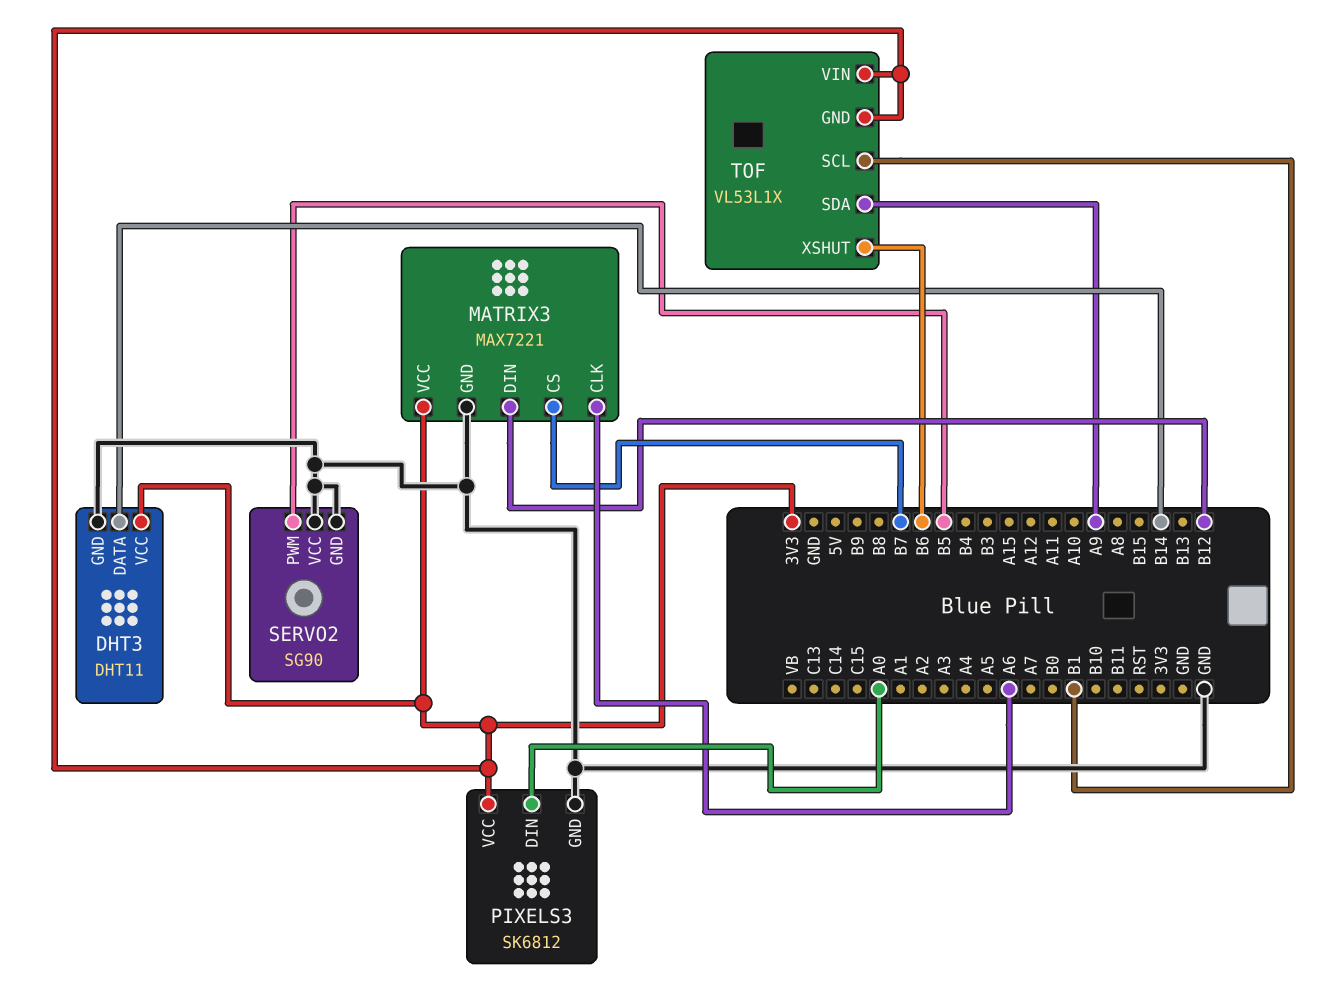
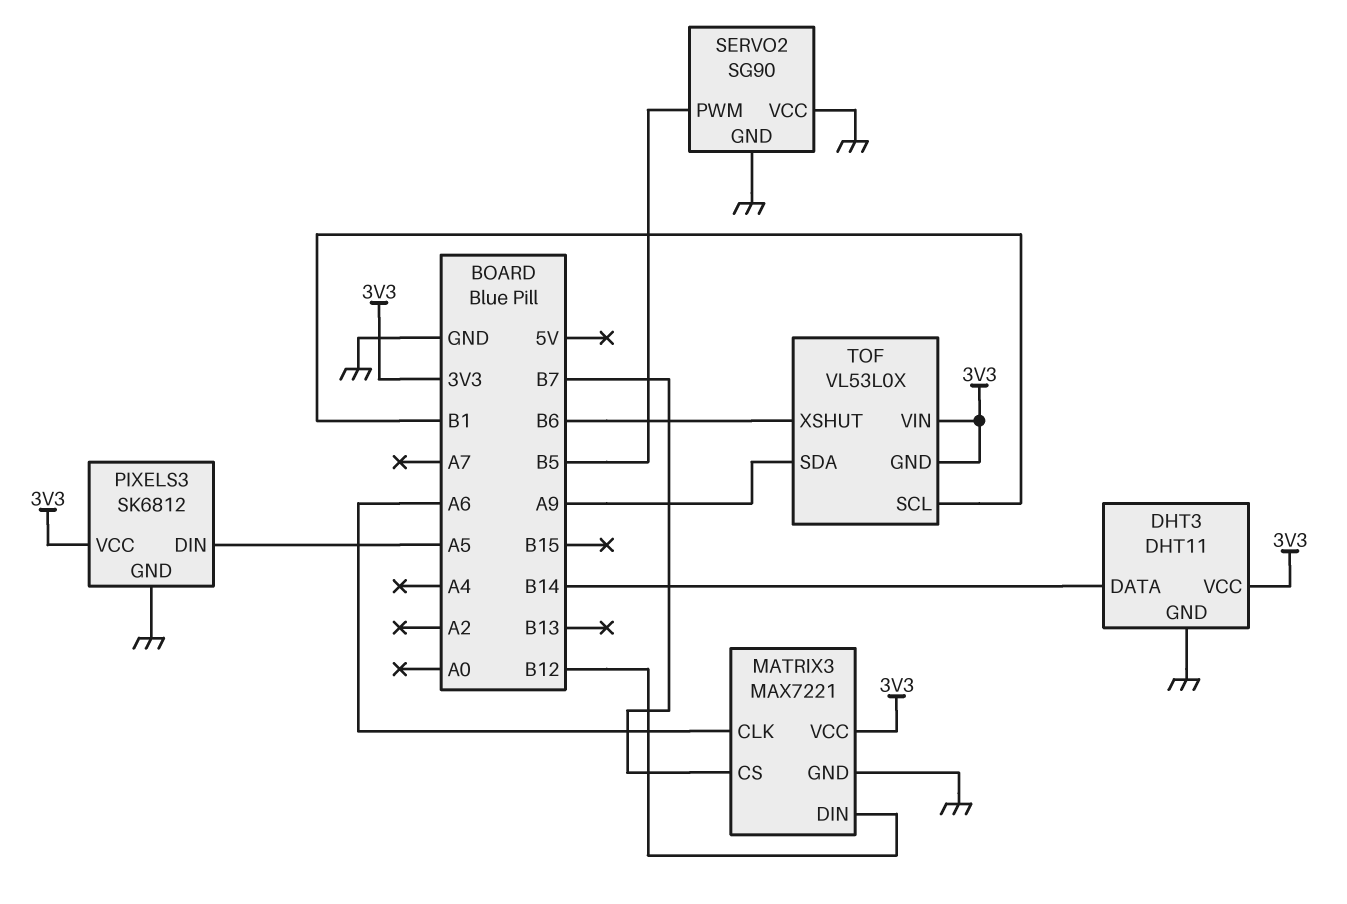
PIXELS3 pin DIN: A0 -> A5
TOF: VL53L1X -> VL53L0X

